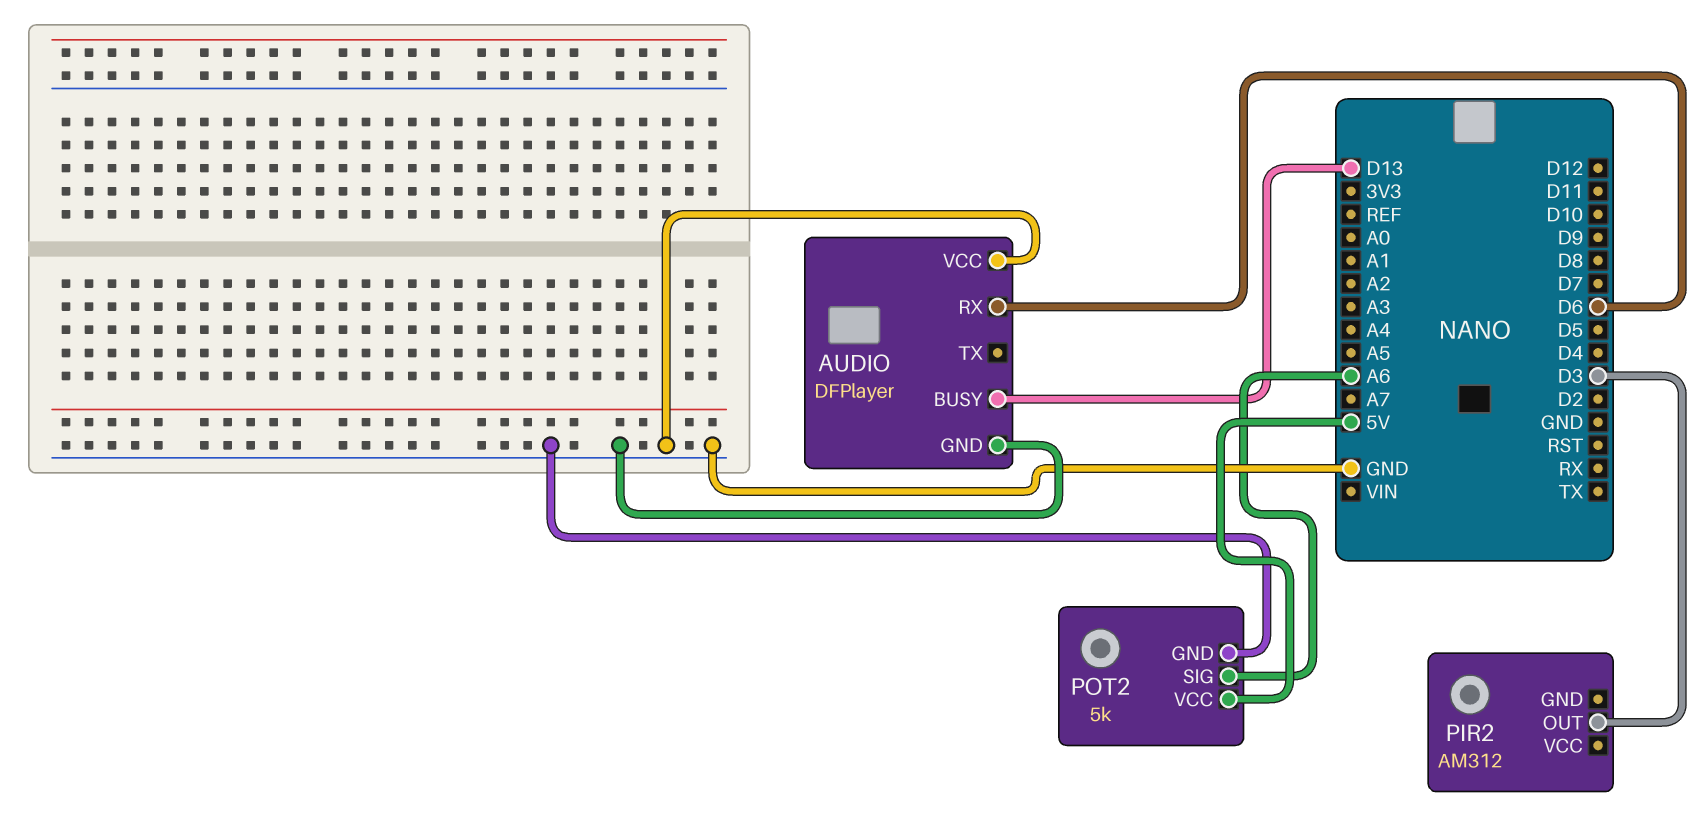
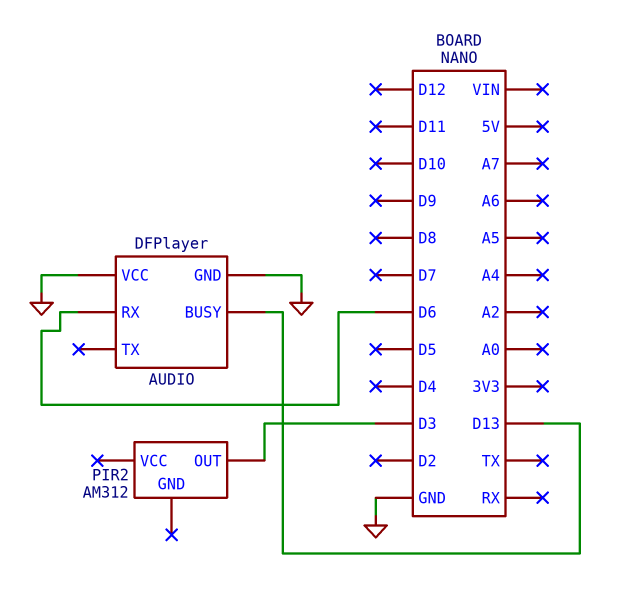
POT2: 5k -> none
POT2 pin GND: GND -> none
POT2 pin SIG: A6 -> none
POT2 pin VCC: 5V -> none

